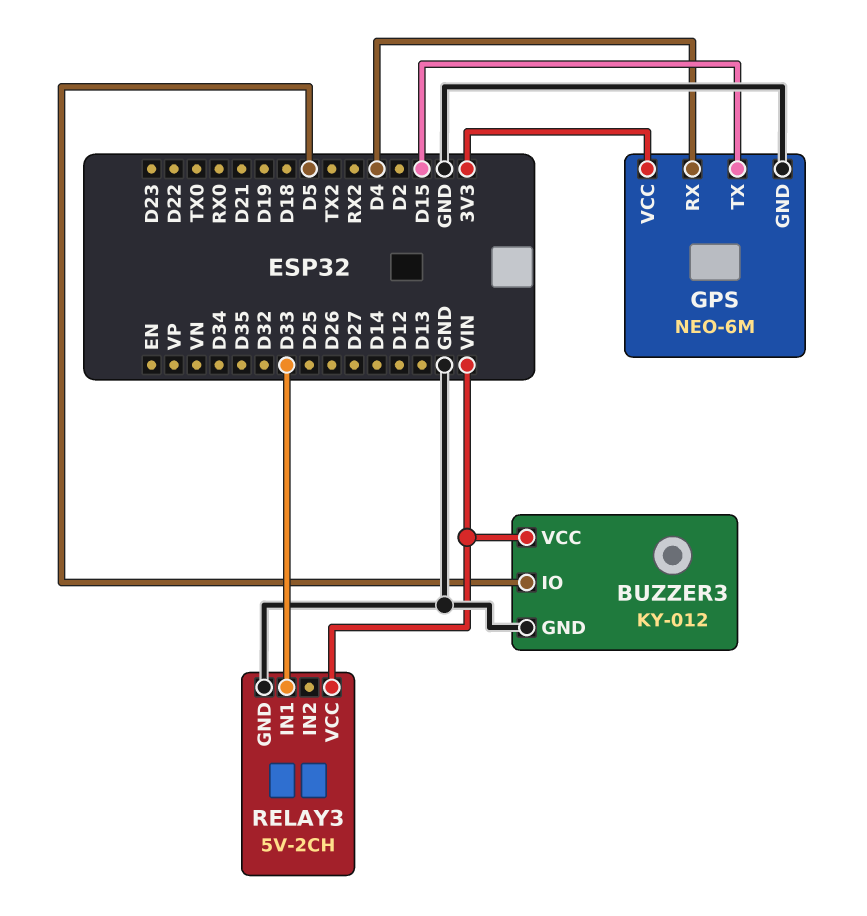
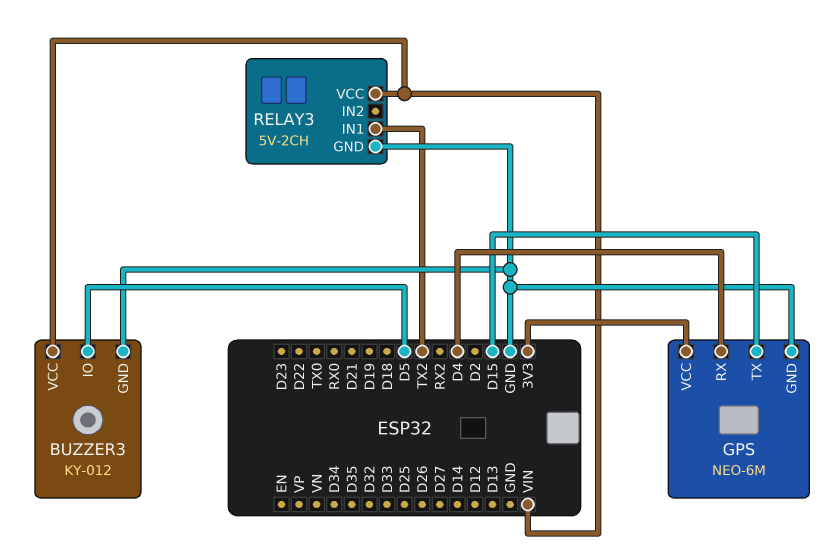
RELAY3 pin IN1: D33 -> TX2

